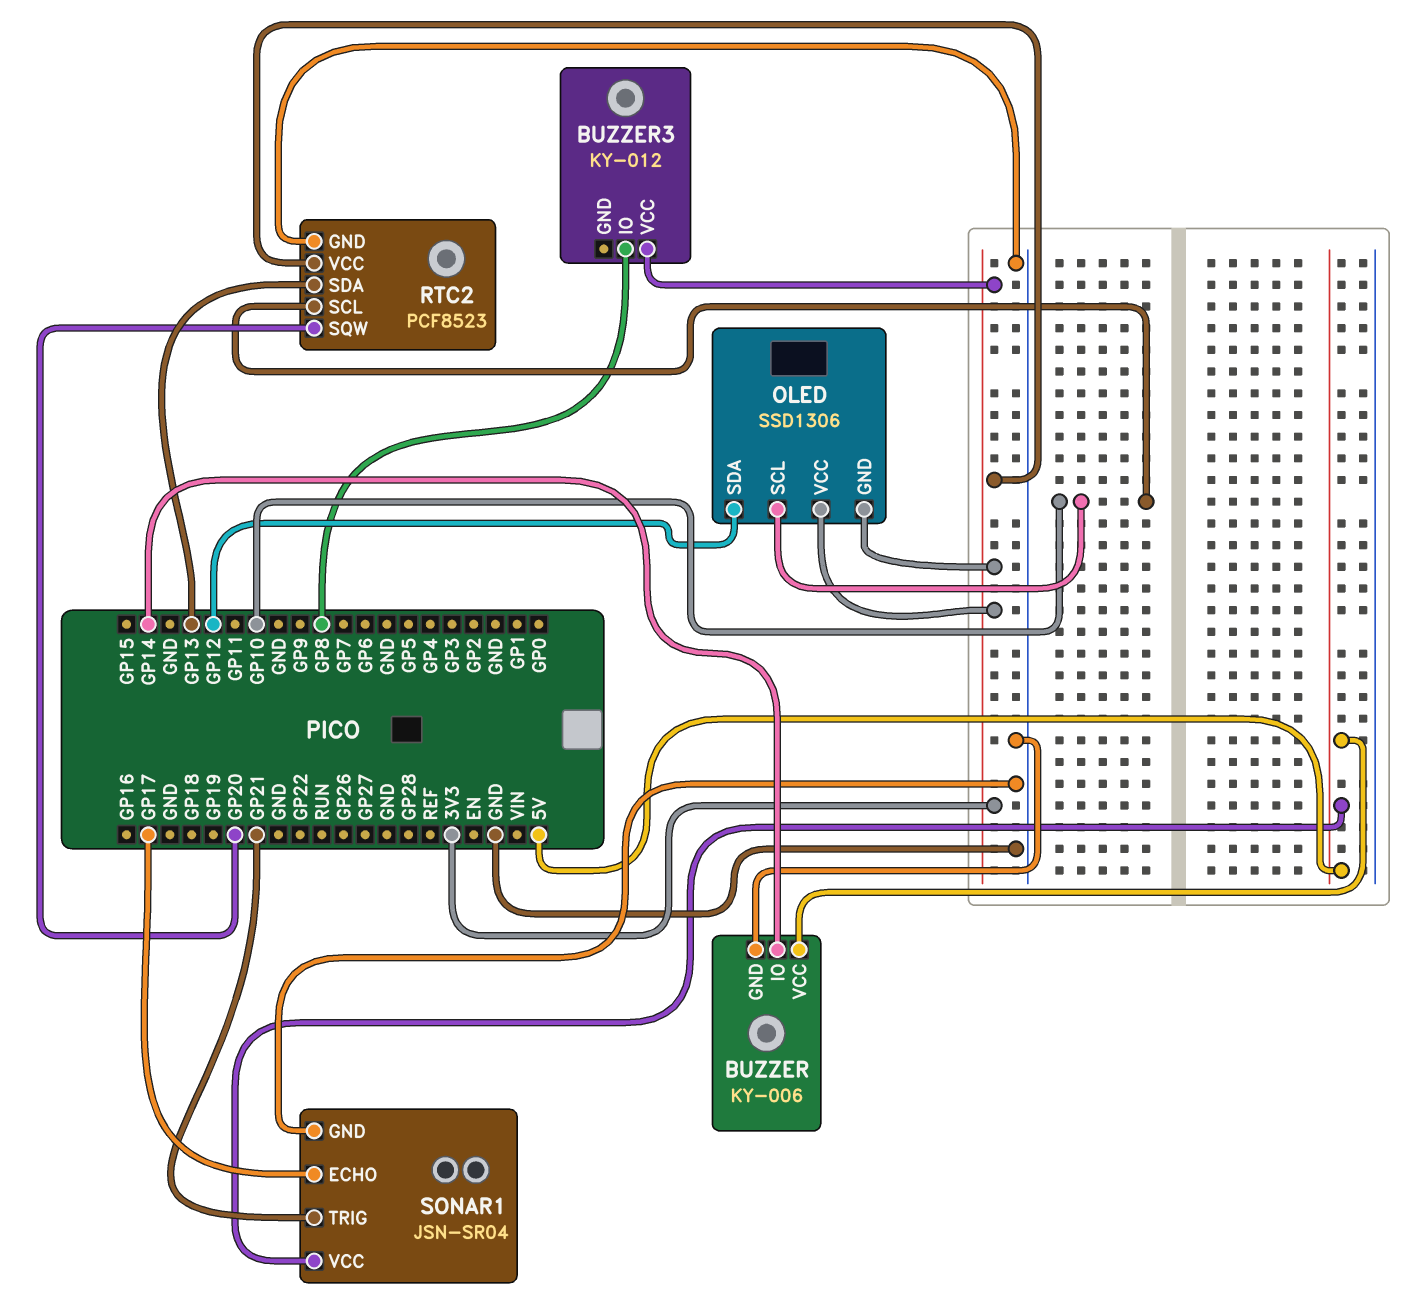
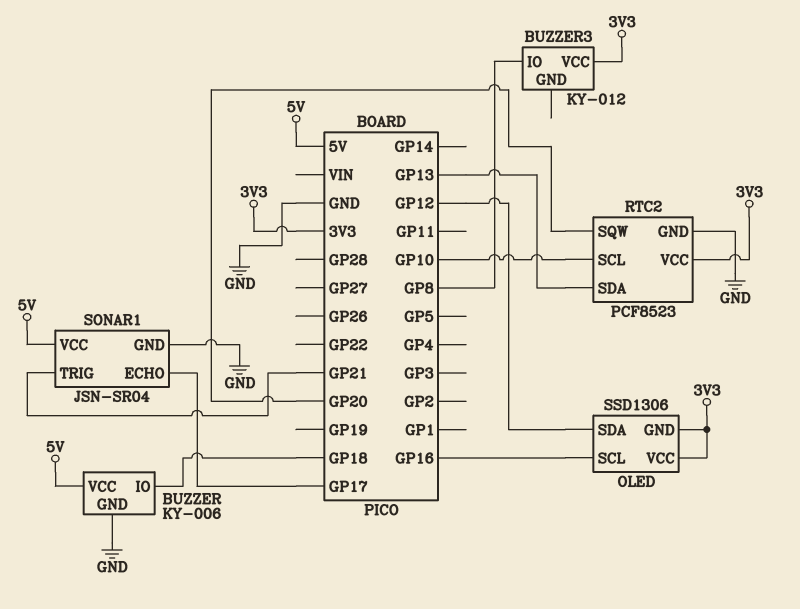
BUZZER pin IO: GP14 -> GP18
OLED pin SCL: GP10 -> GP16

